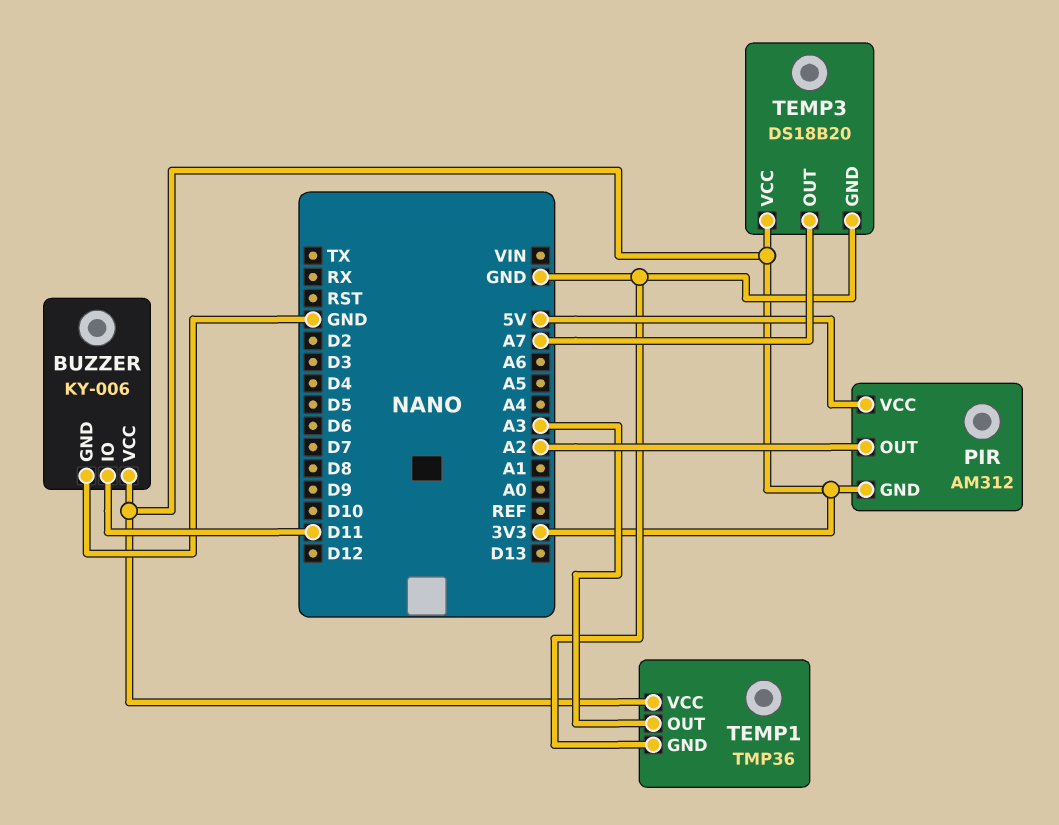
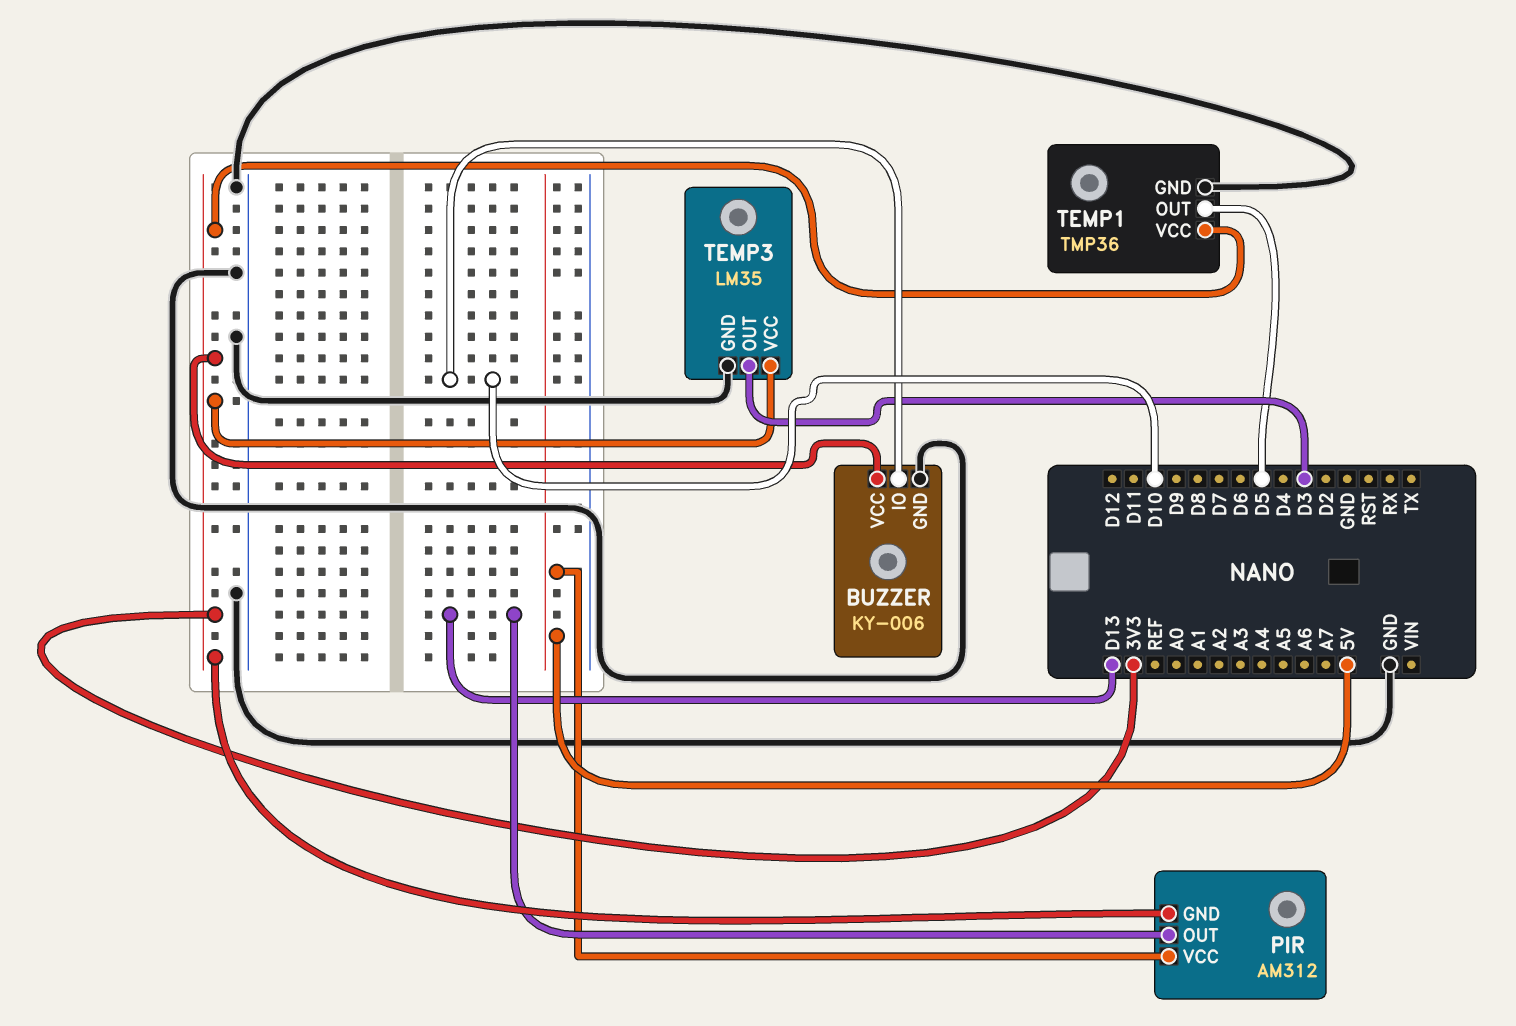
BUZZER pin IO: D11 -> D10
PIR pin OUT: A2 -> D13
TEMP1 pin OUT: A3 -> D5
TEMP3: DS18B20 -> LM35
TEMP3 pin OUT: A7 -> D3

